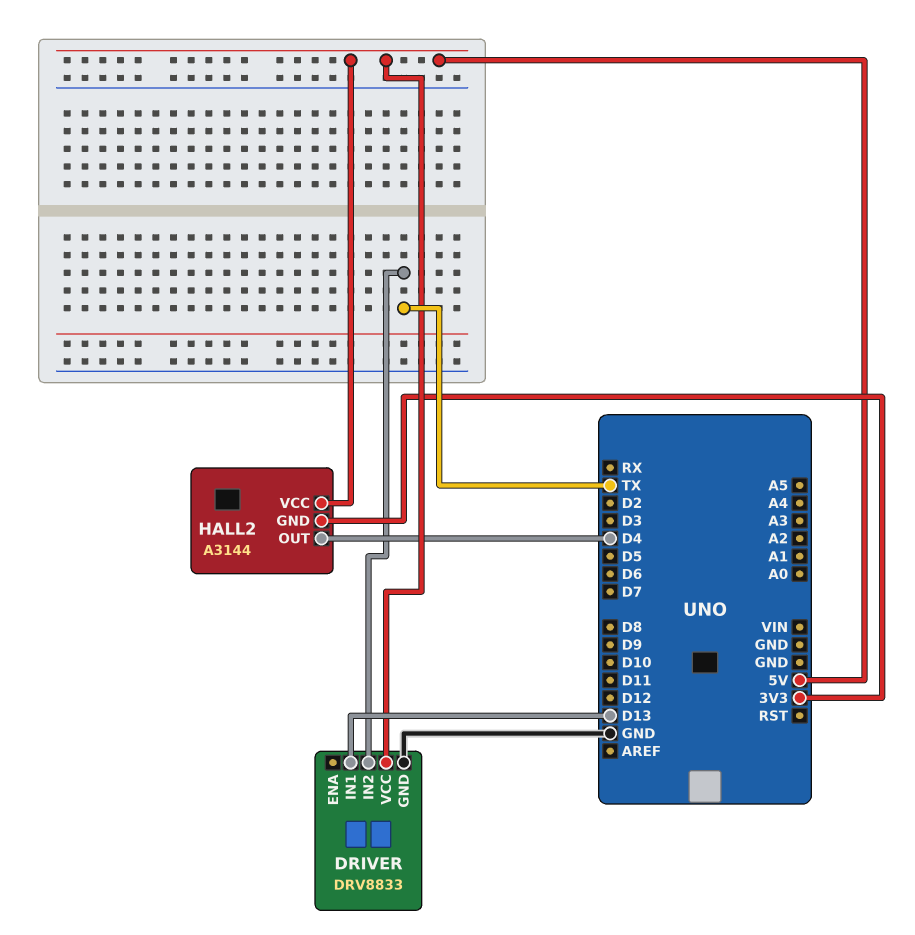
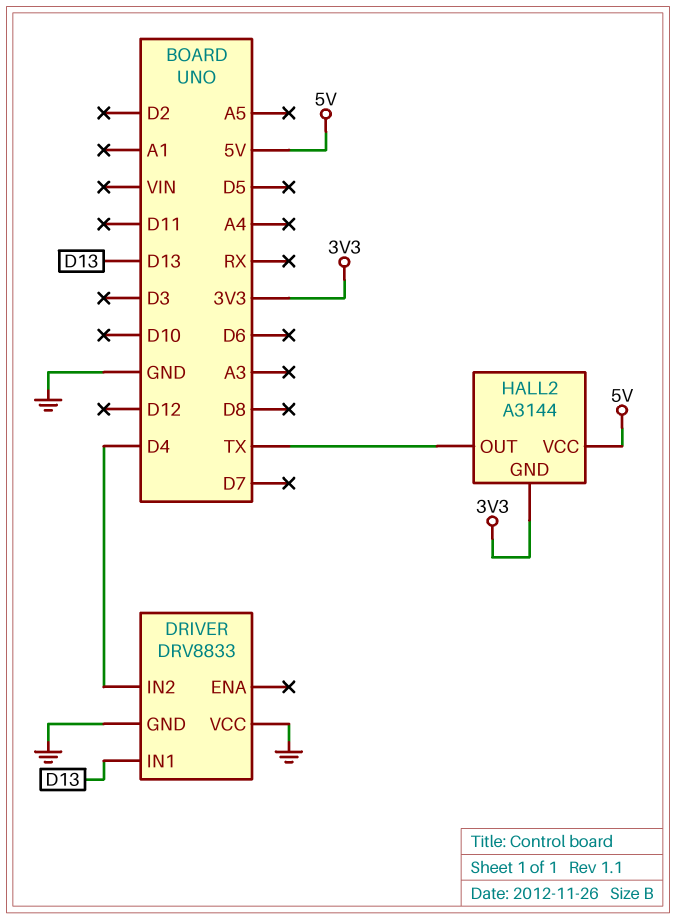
DRIVER pin IN2: TX -> D4
DRIVER pin VCC: 5V -> GND
HALL2 pin OUT: D4 -> TX

